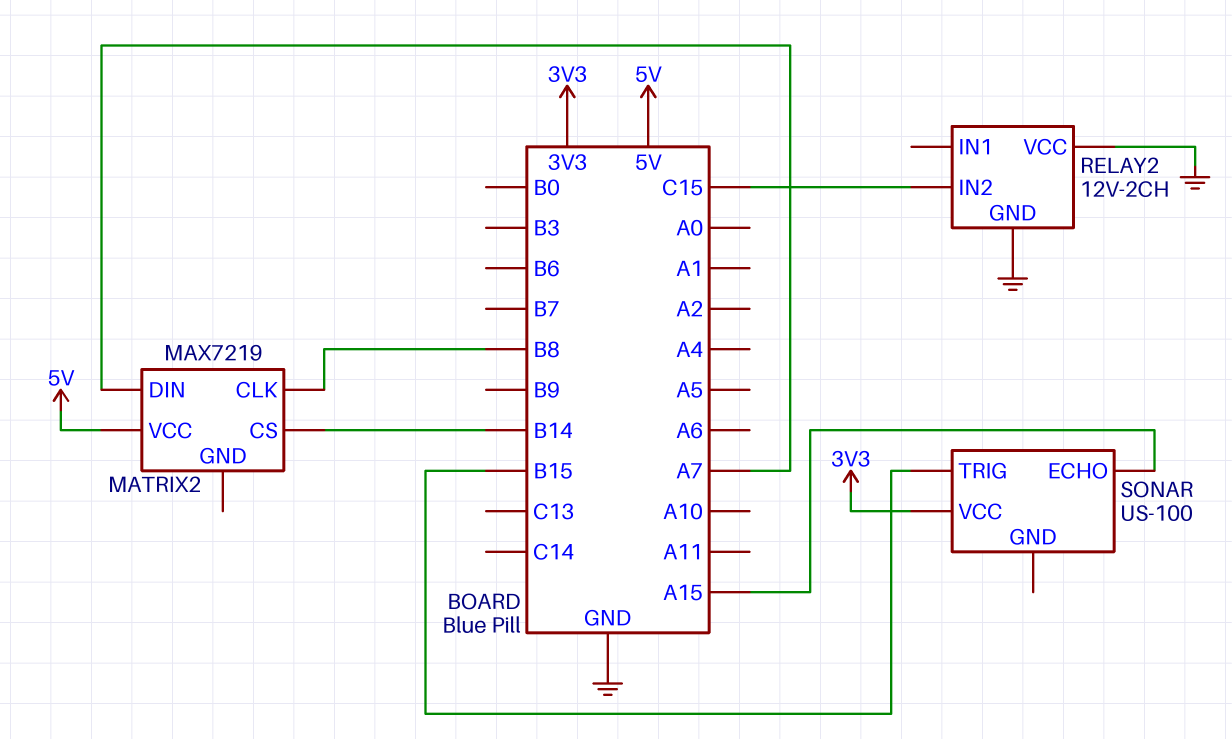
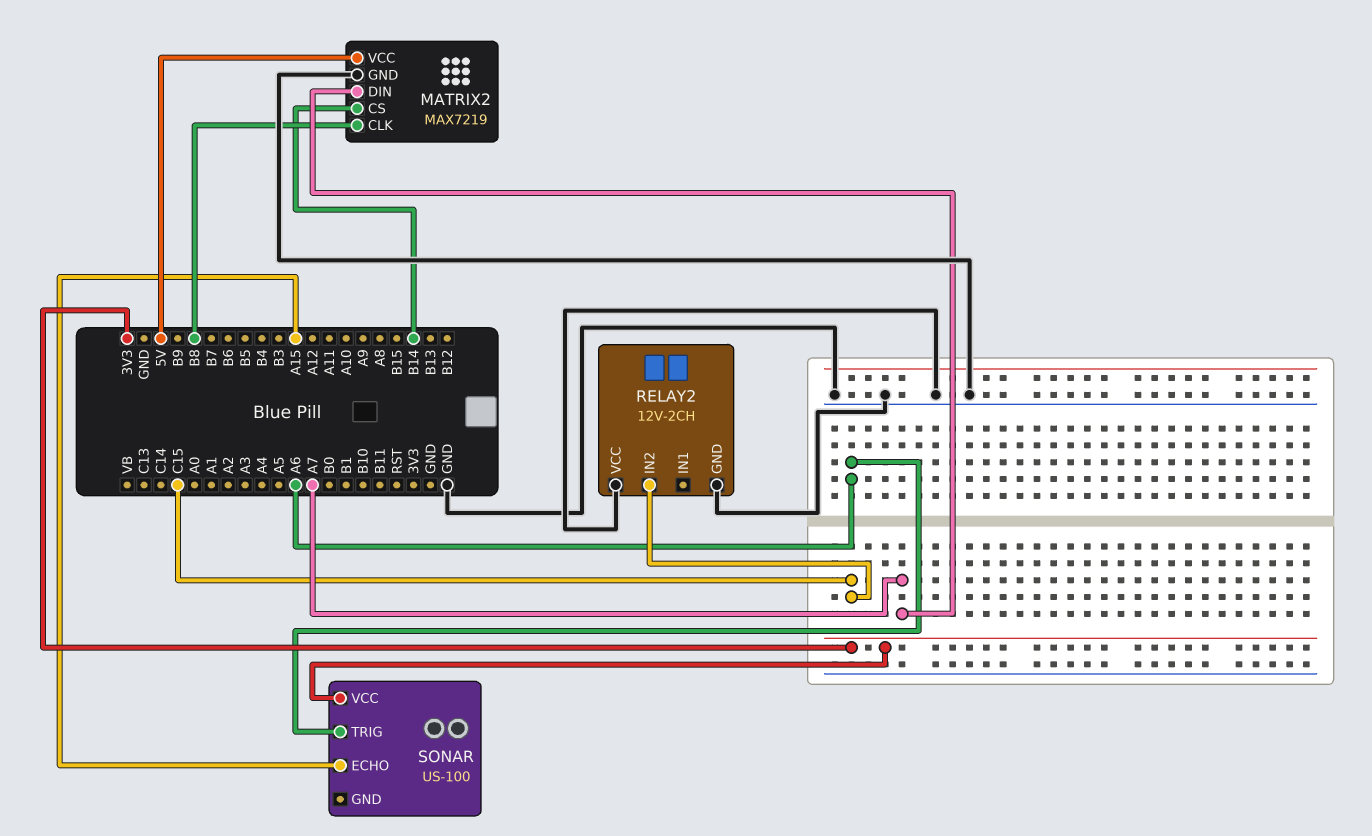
MATRIX2 pin GND: none -> GND
SONAR pin TRIG: B15 -> A6

